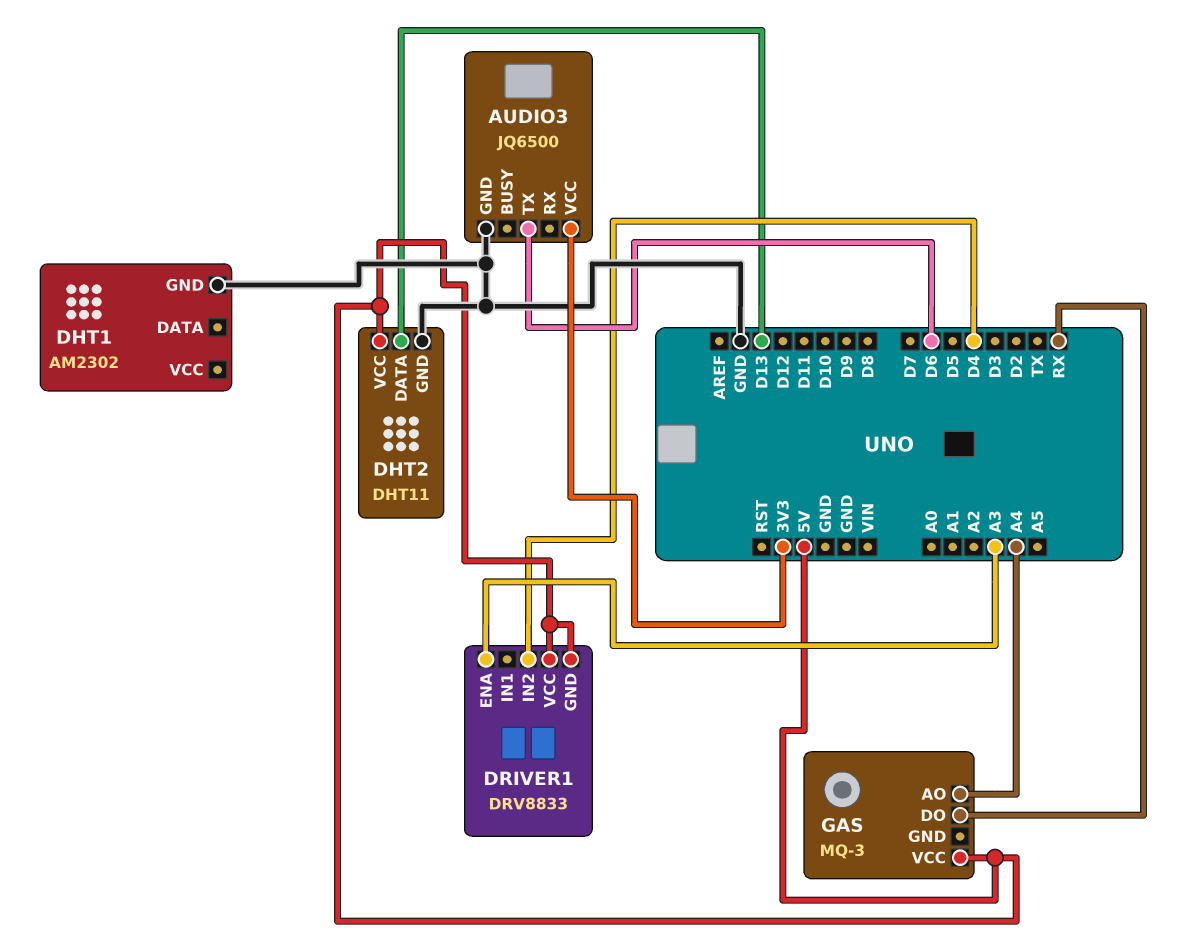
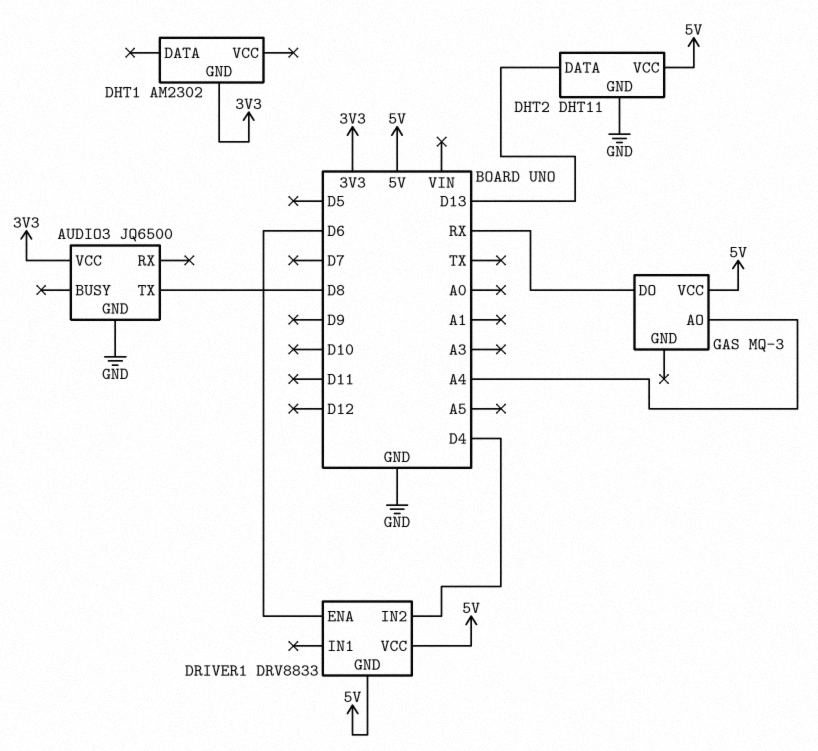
AUDIO3 pin TX: D6 -> D8
DHT1 pin GND: GND -> 3V3
DRIVER1 pin ENA: A3 -> D6

